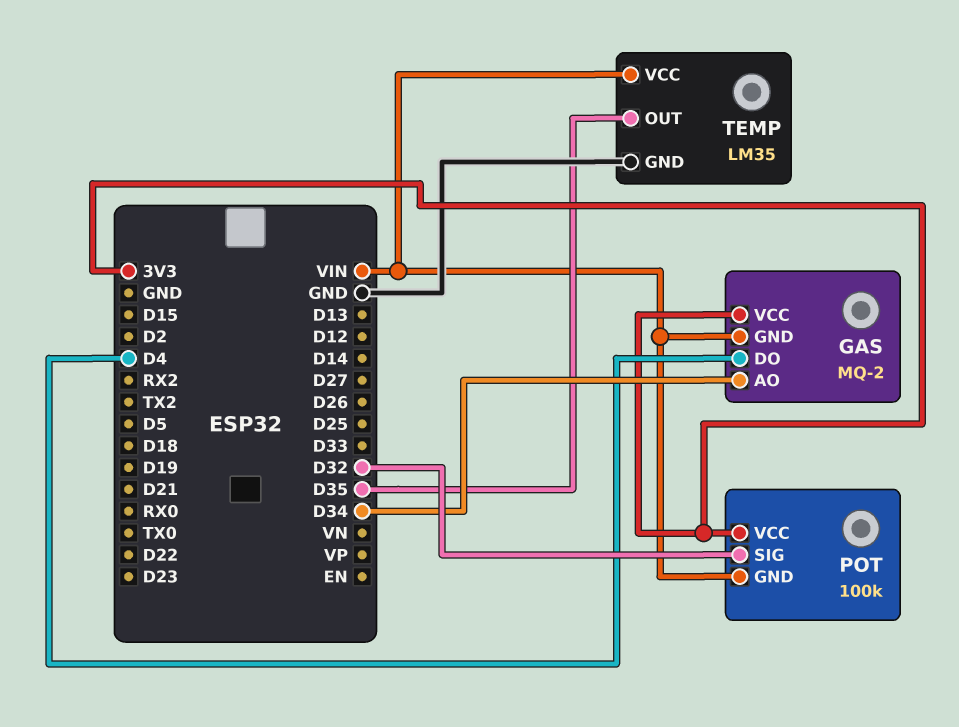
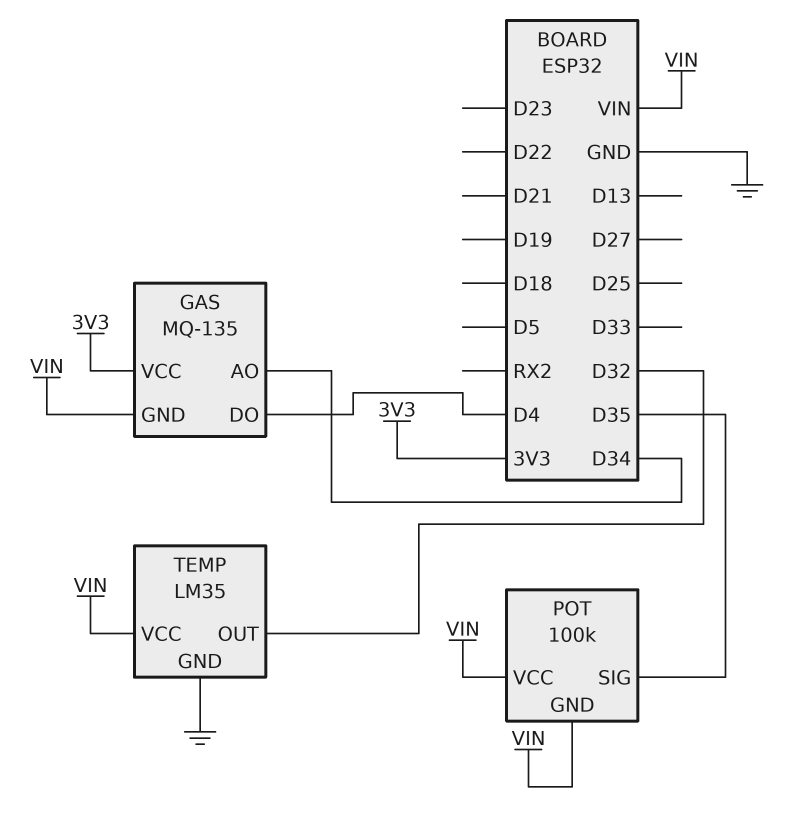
GAS: MQ-2 -> MQ-135
POT pin SIG: D32 -> D35
POT pin VCC: 3V3 -> VIN
TEMP pin OUT: D35 -> D32

